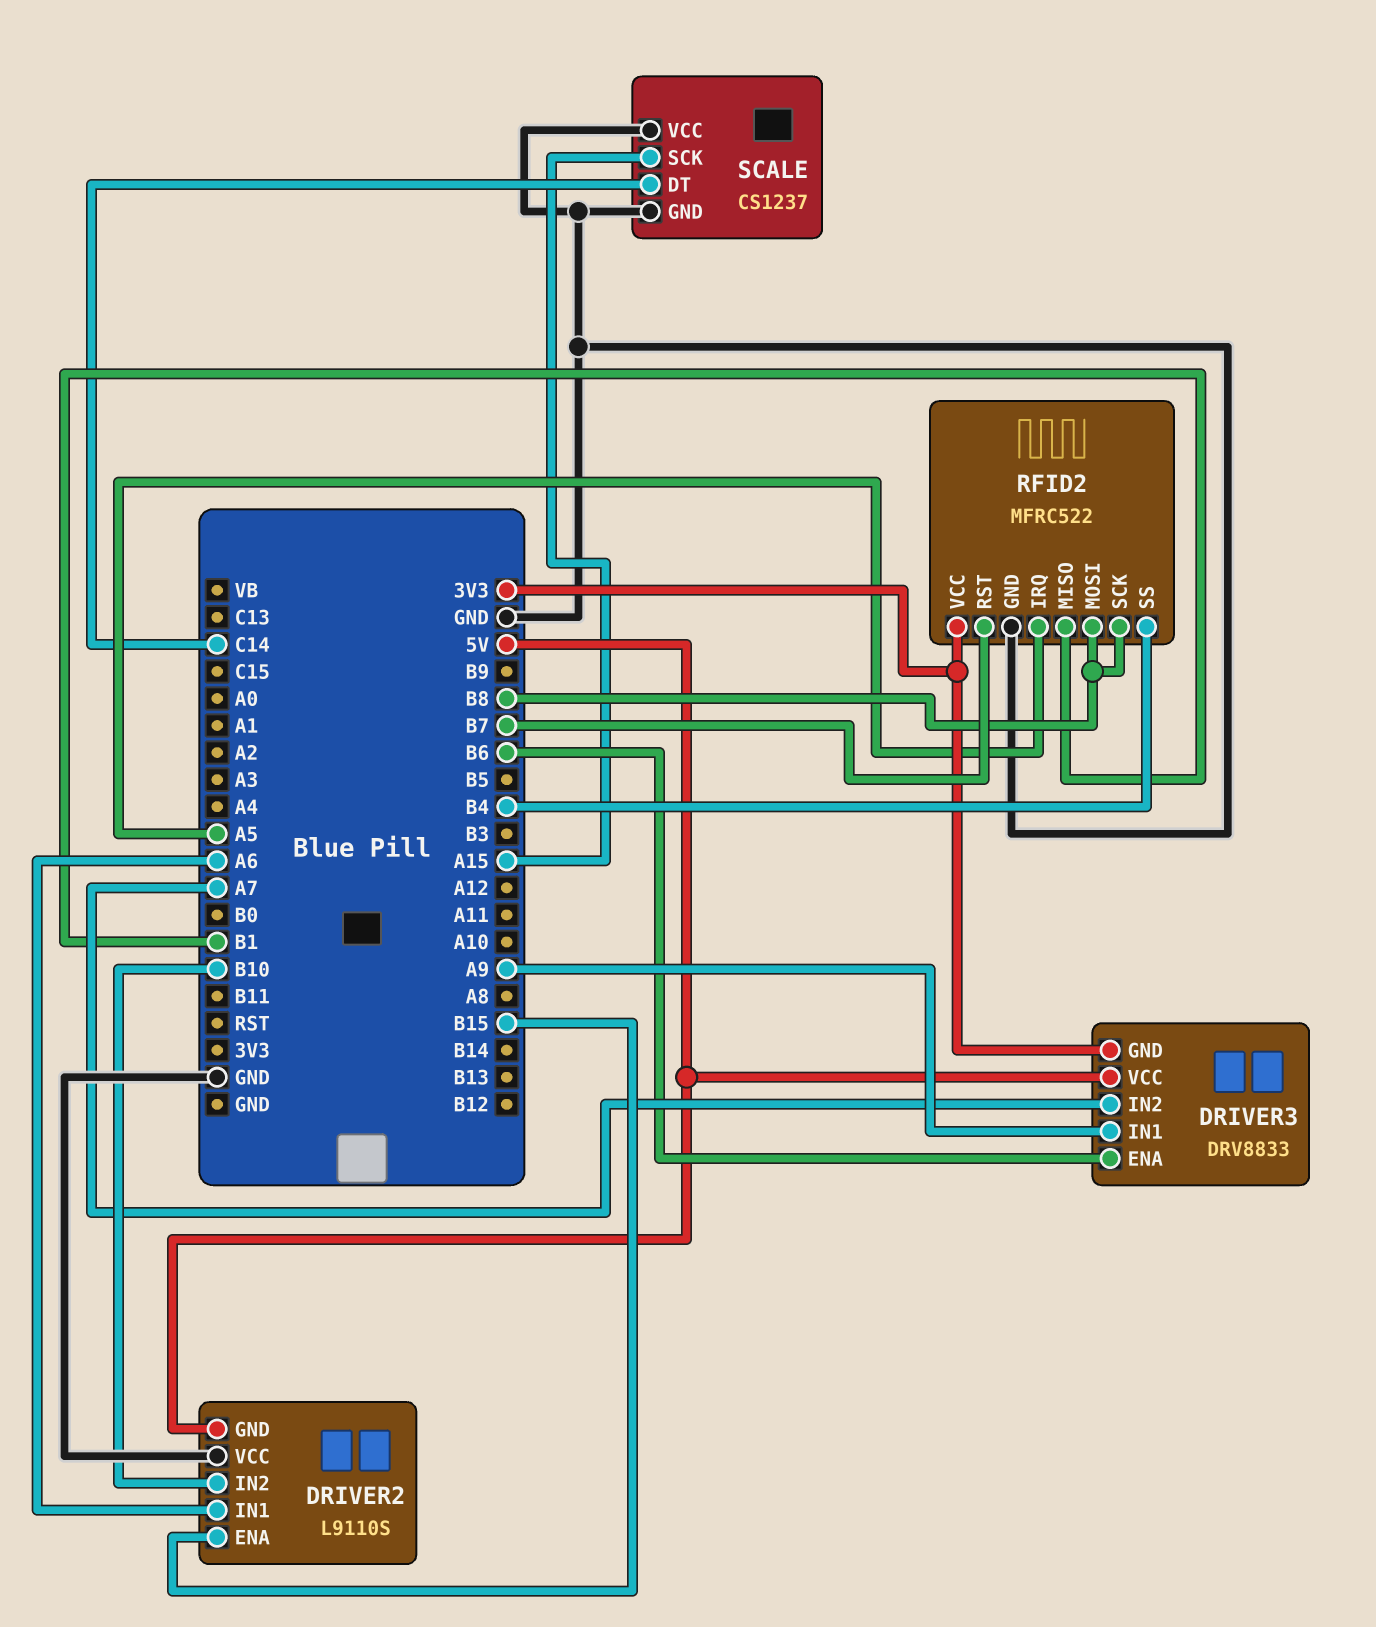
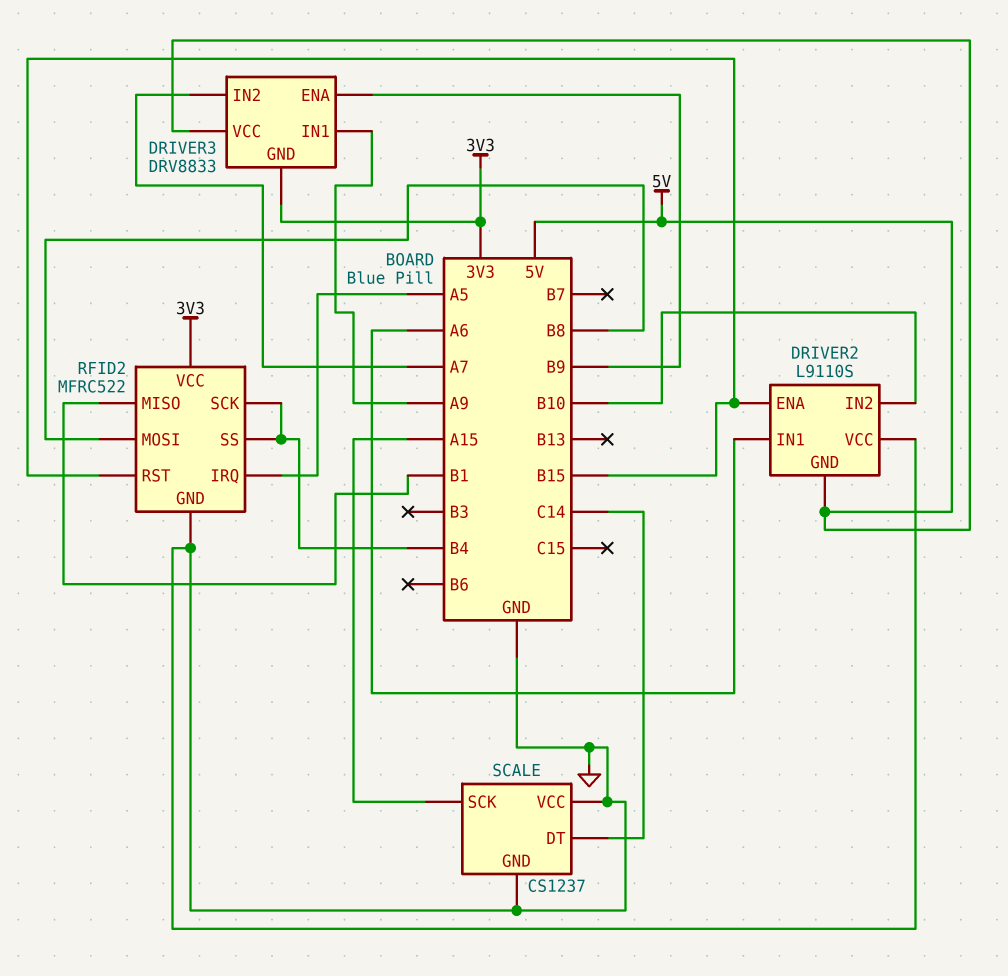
DRIVER3 pin ENA: B6 -> B9
RFID2 pin RST: B7 -> B15
RFID2 pin SCK: B8 -> B4

